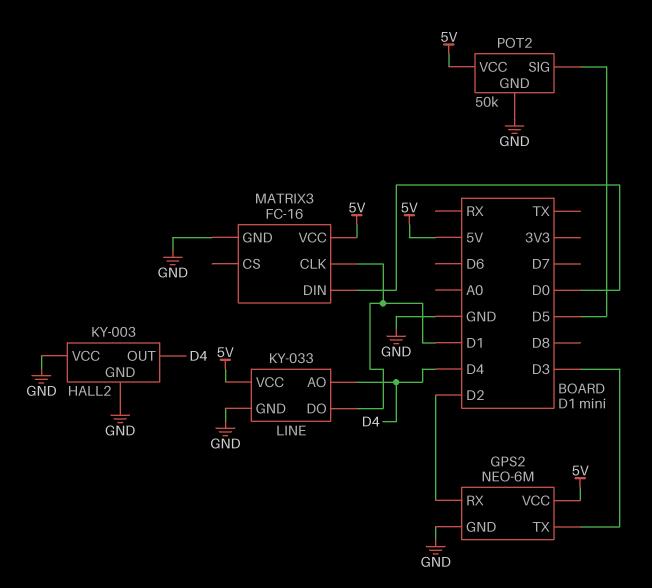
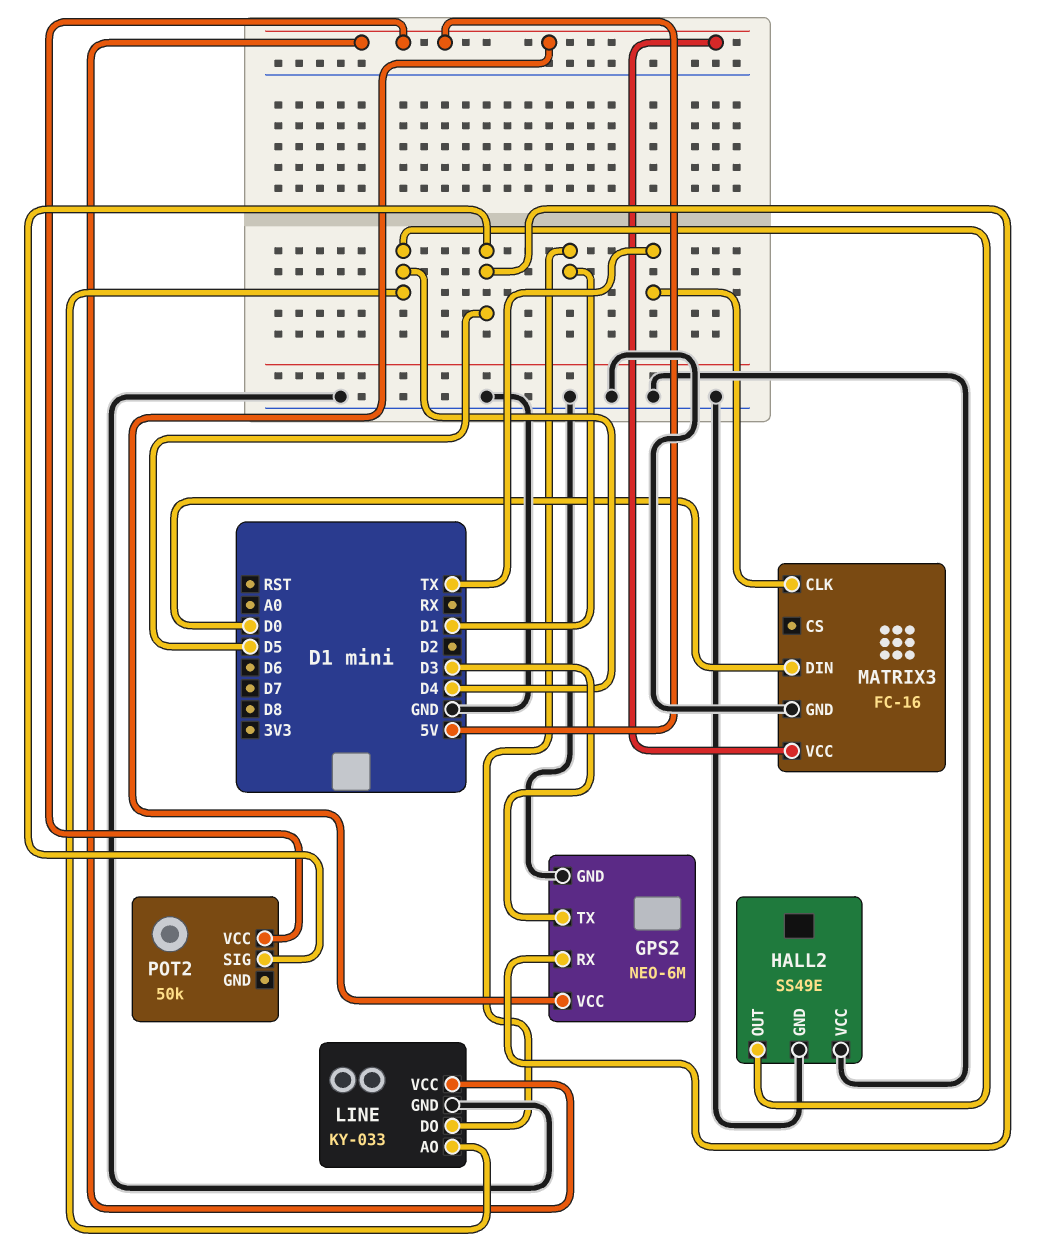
GPS2 pin RX: D2 -> D5
HALL2: KY-003 -> SS49E
MATRIX3 pin CLK: D1 -> TX
POT2 pin GND: GND -> none

